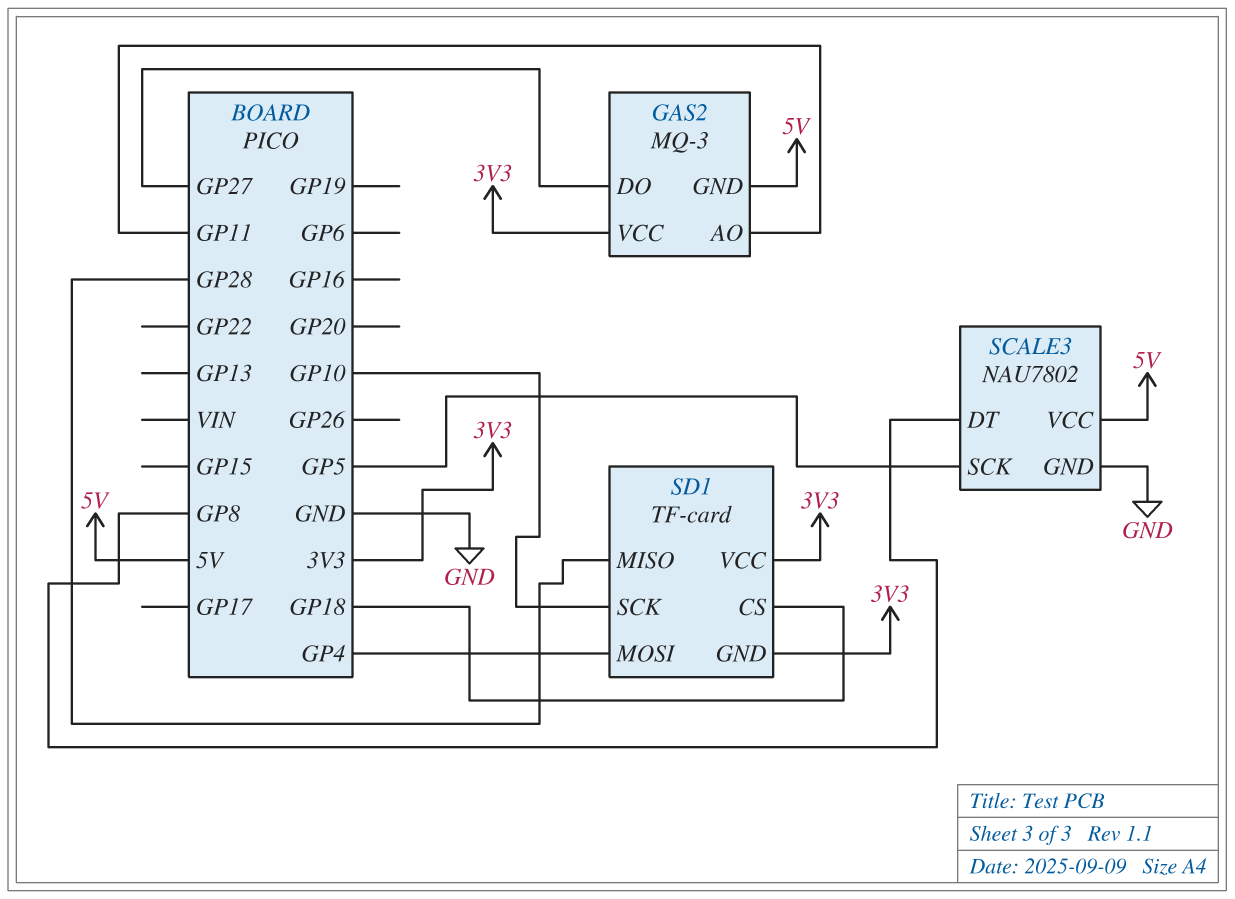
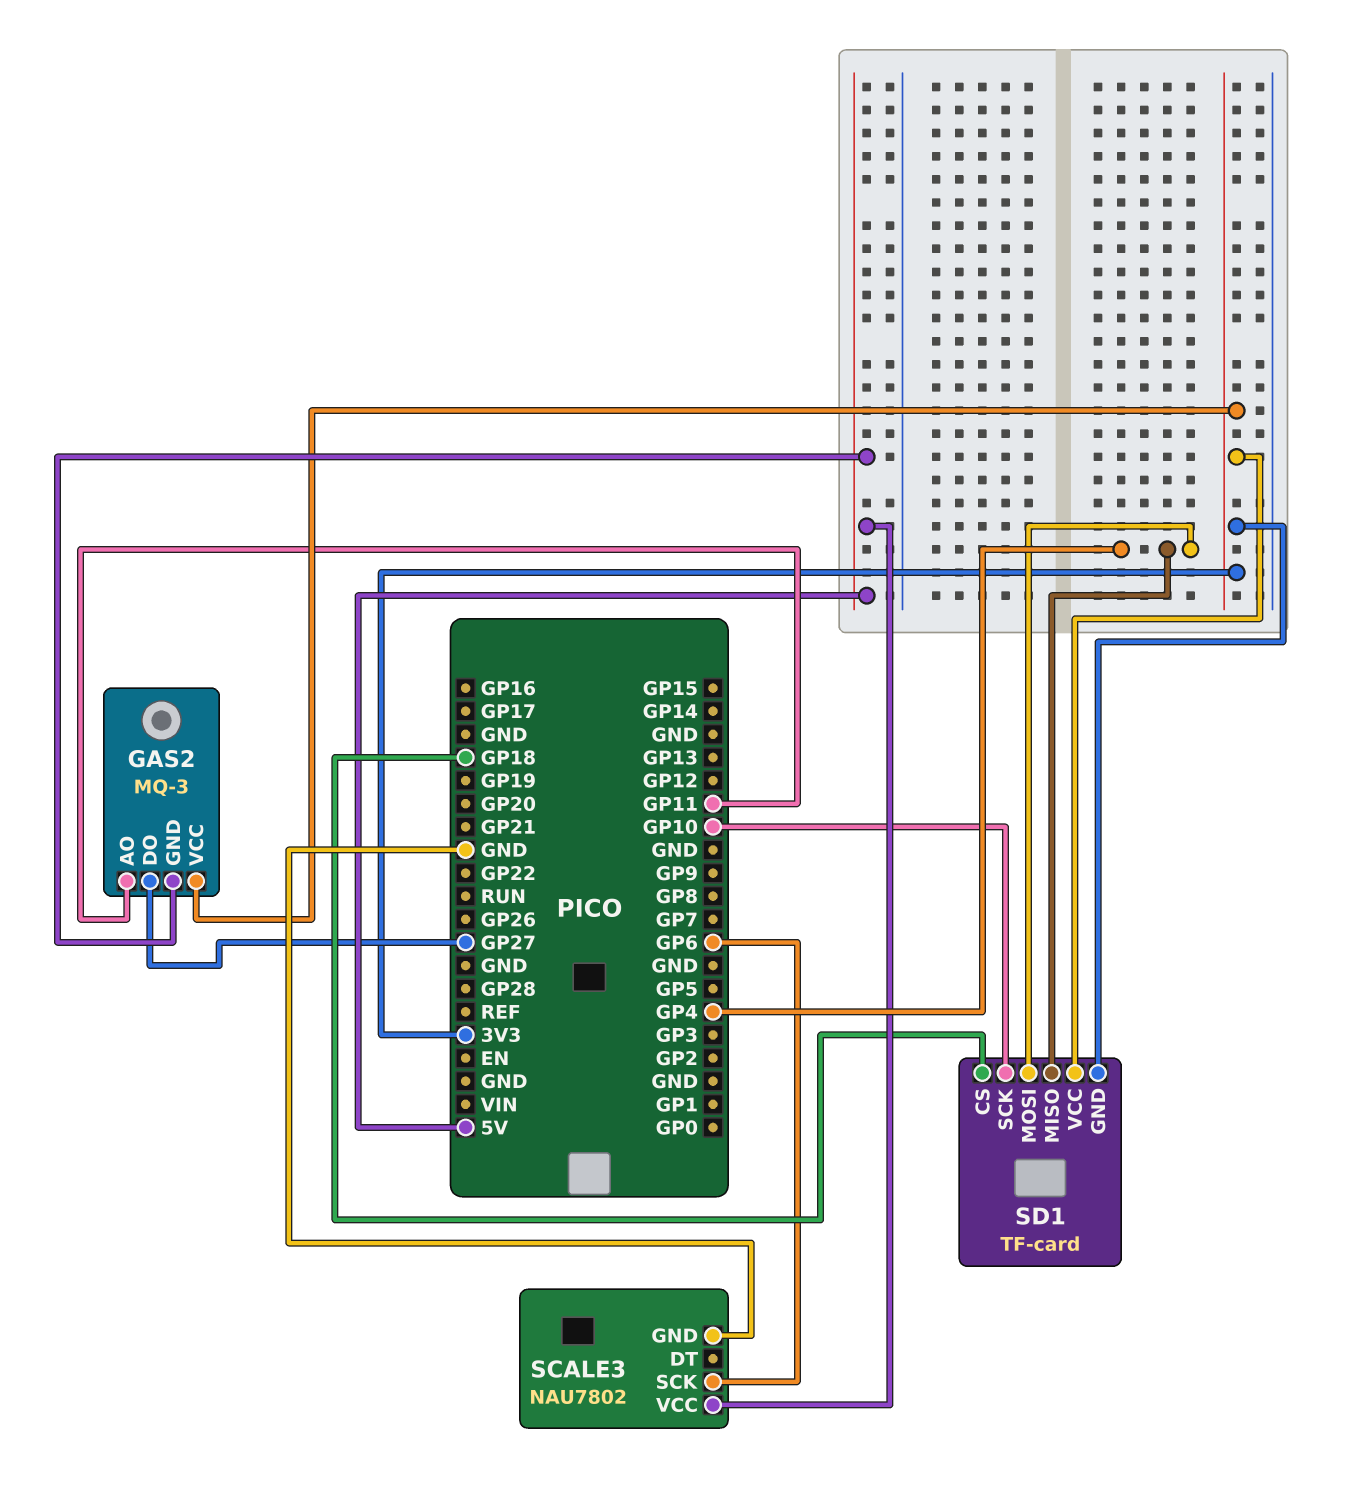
SCALE3 pin DT: GP8 -> none
SCALE3 pin SCK: GP5 -> GP6
SD1 pin MISO: GP28 -> GP4

